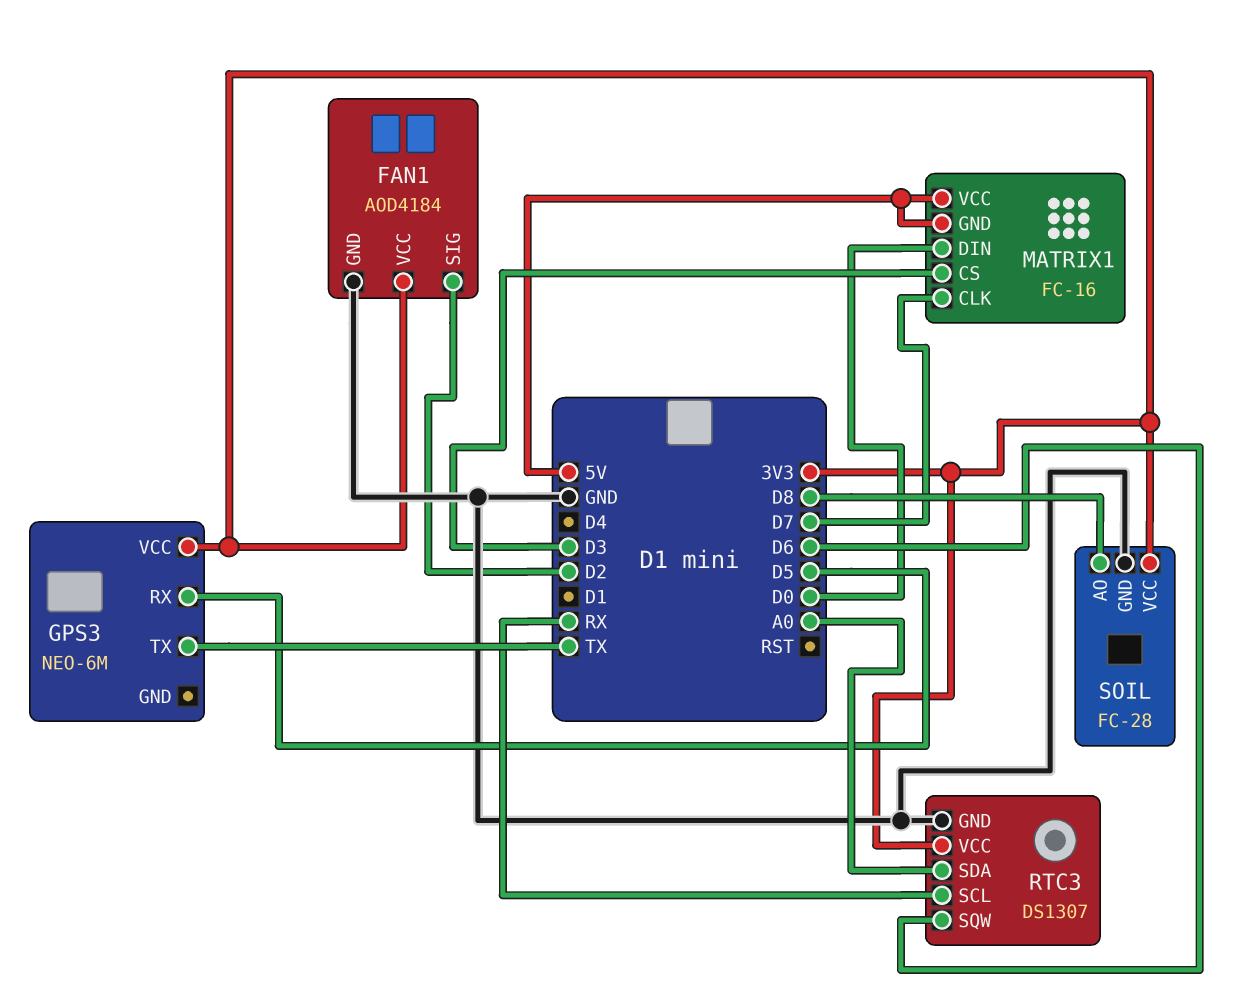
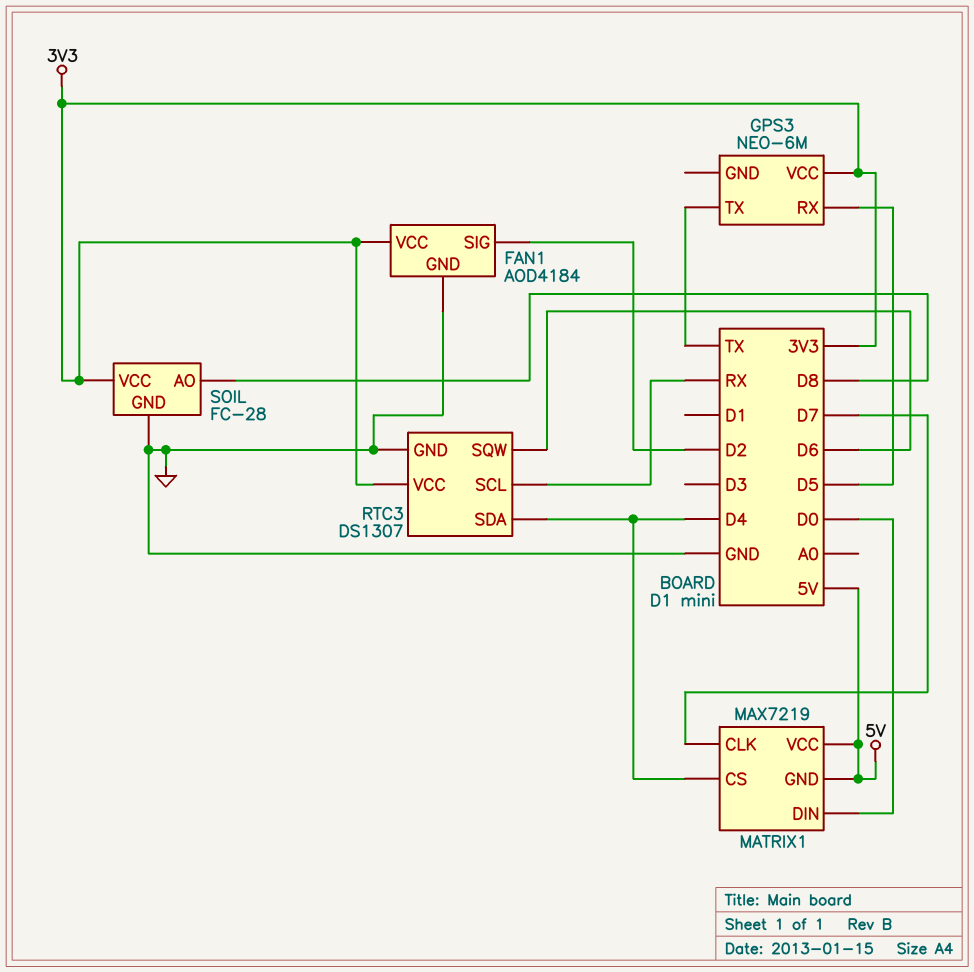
MATRIX1: FC-16 -> MAX7219
MATRIX1 pin CS: D3 -> D4
RTC3 pin SDA: A0 -> D4

